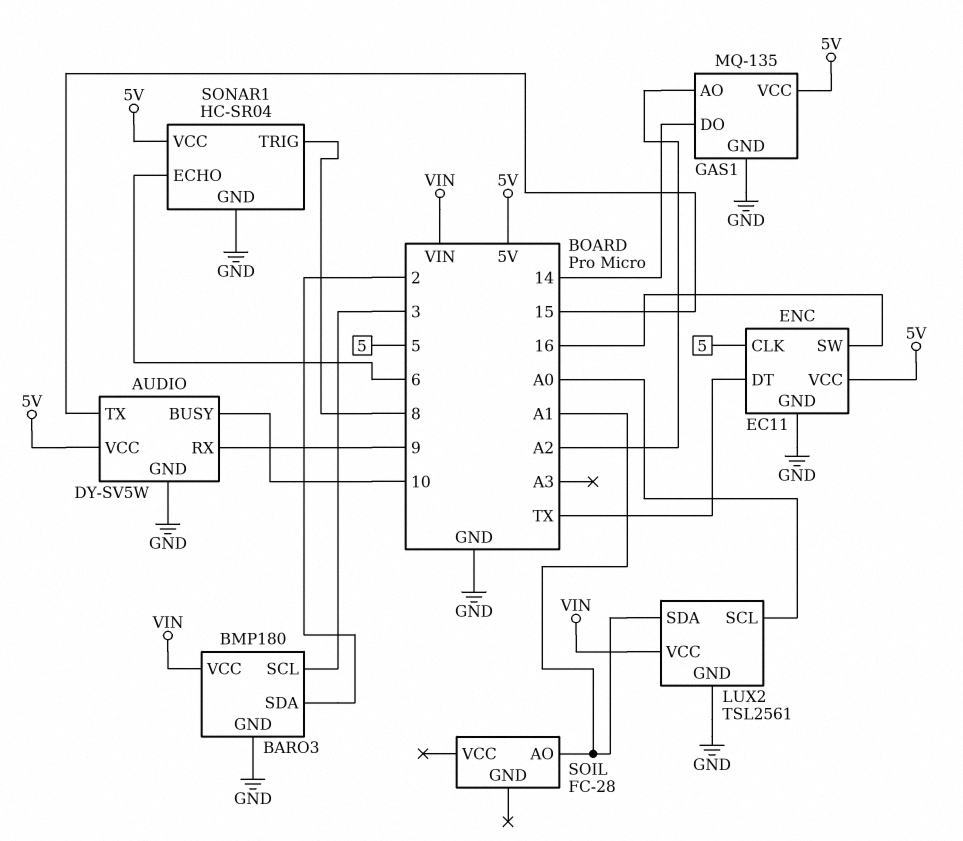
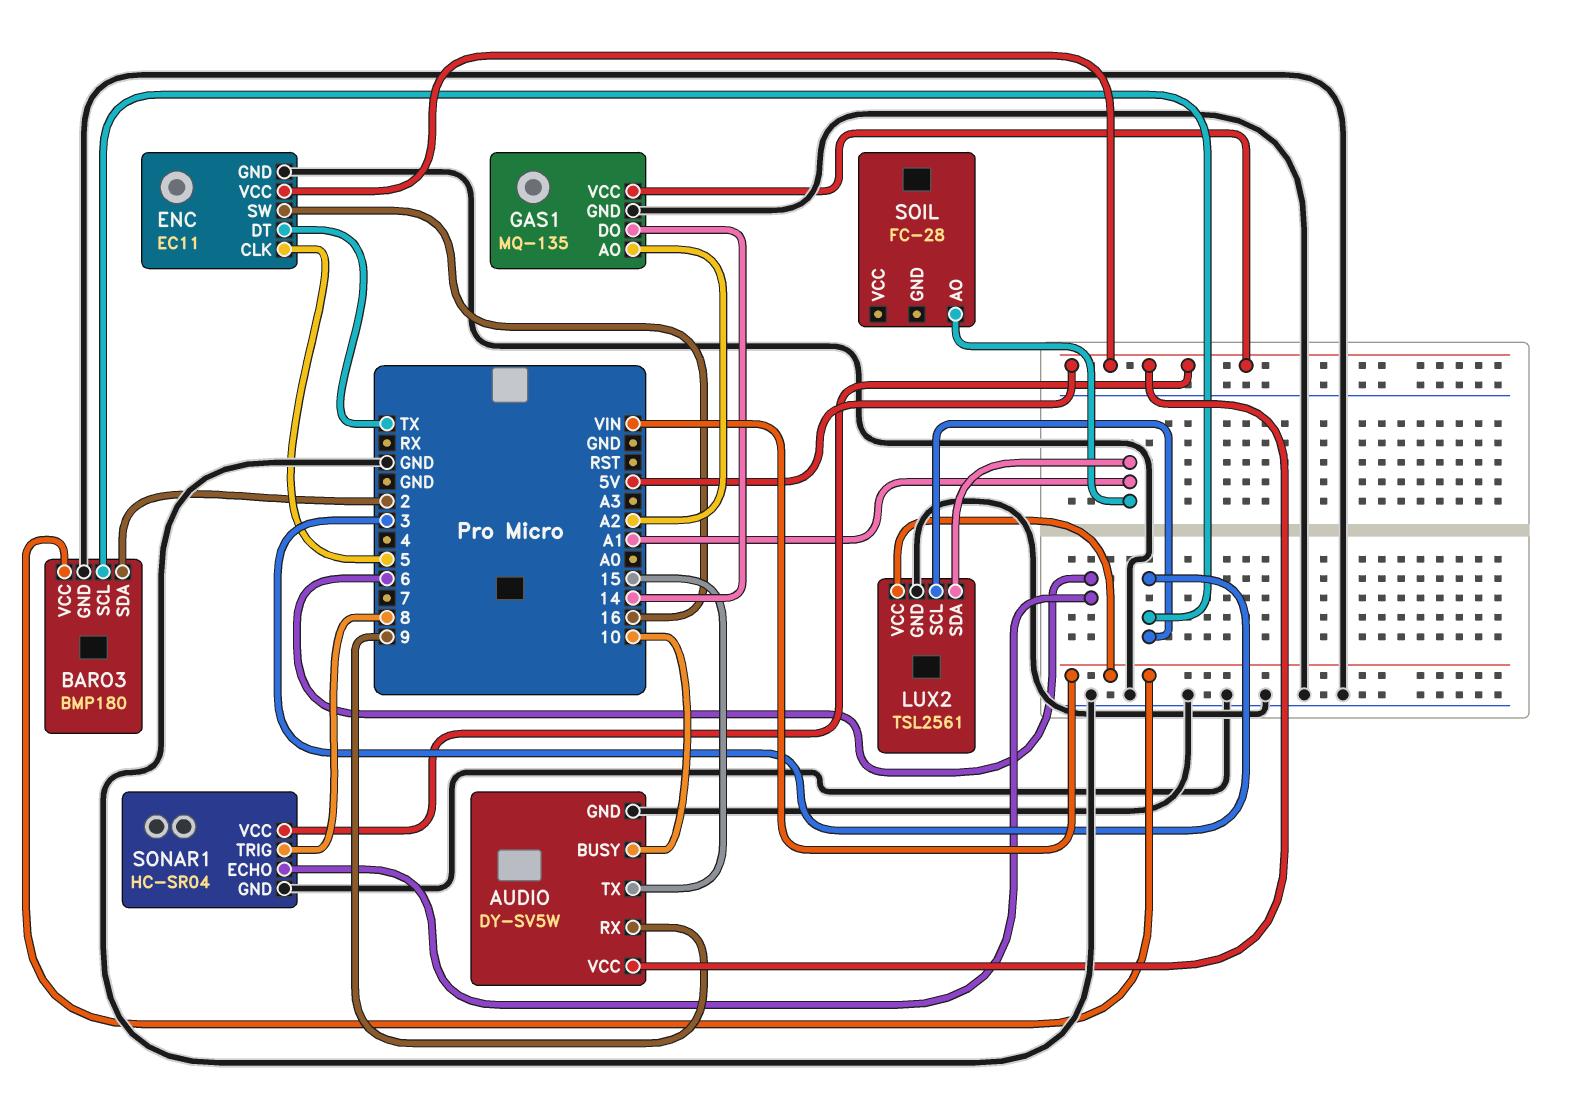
LUX2 pin SCL: A0 -> 3

